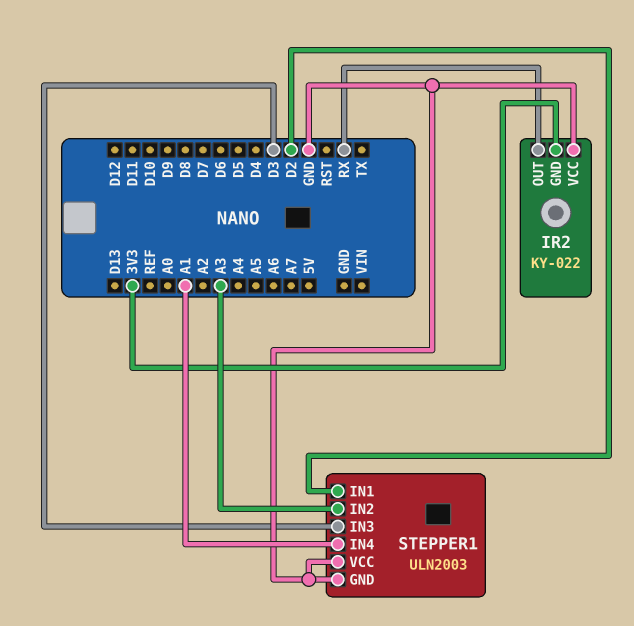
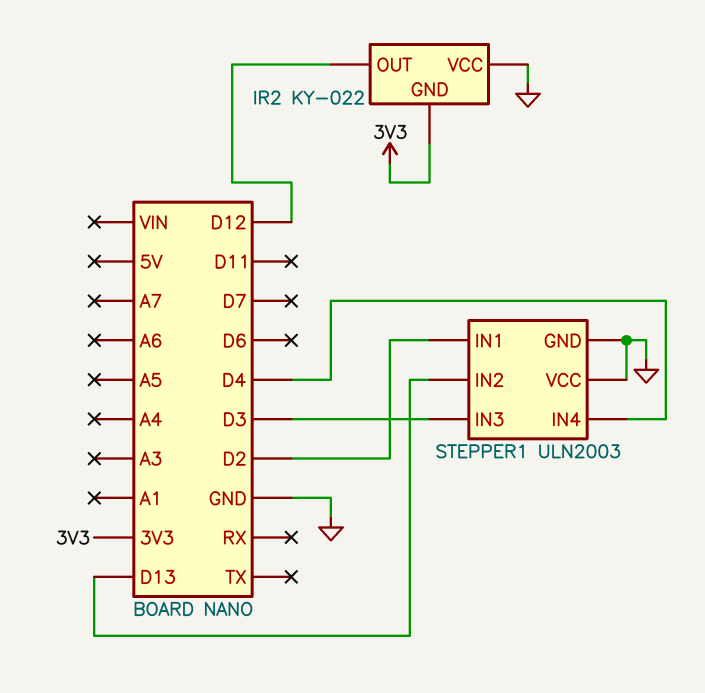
IR2 pin OUT: RX -> D12
STEPPER1 pin IN2: A3 -> D13
STEPPER1 pin IN4: A1 -> D4

